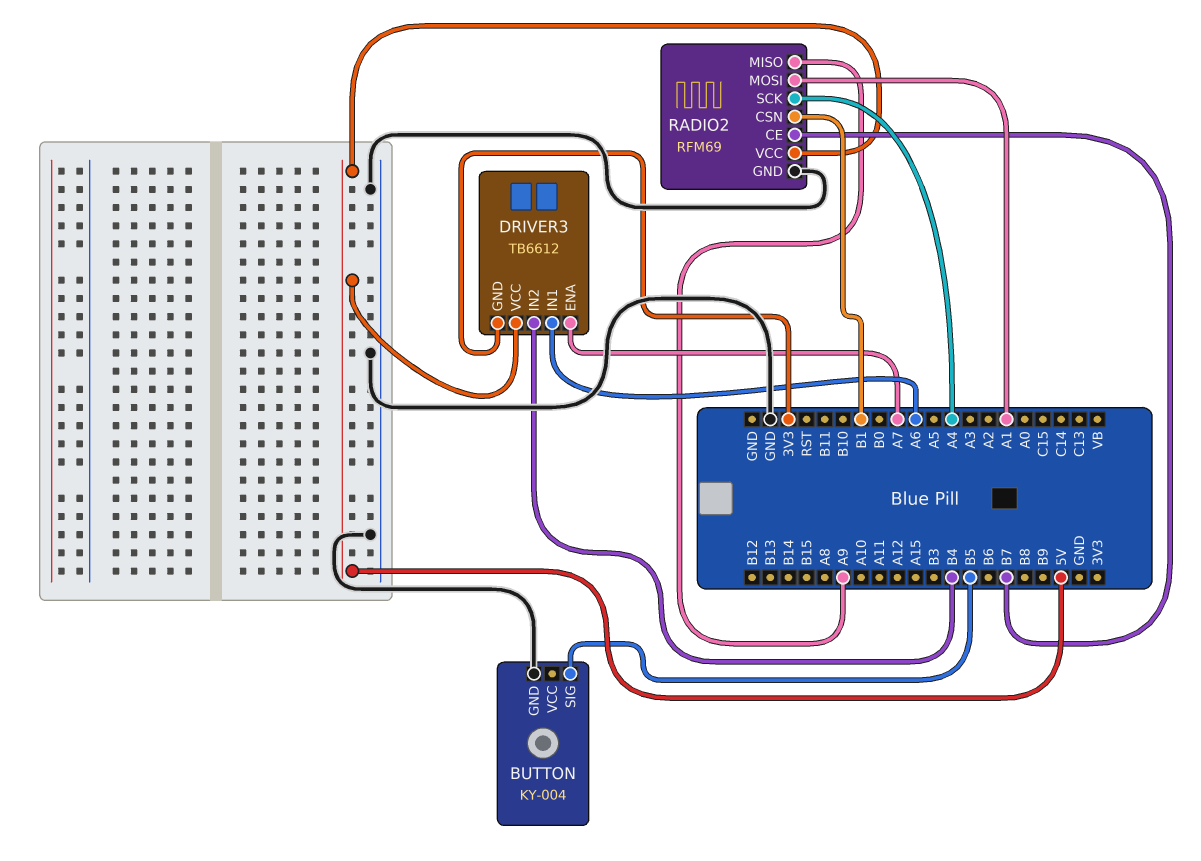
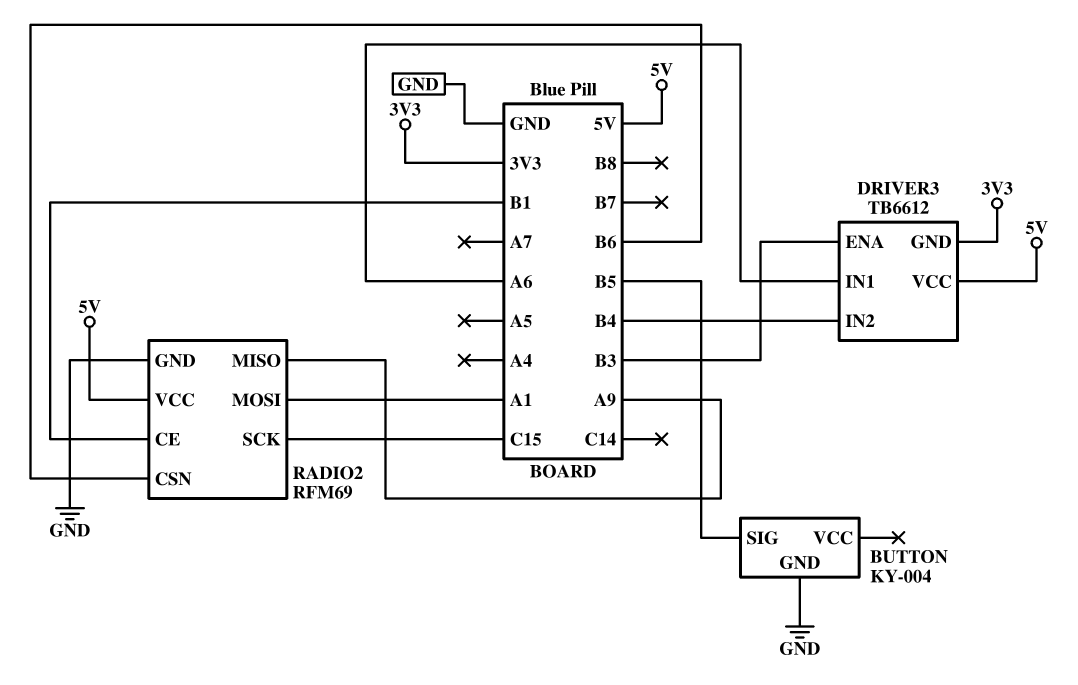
DRIVER3 pin ENA: A7 -> B3
RADIO2 pin CE: B7 -> B1
RADIO2 pin CSN: B1 -> B6
RADIO2 pin SCK: A4 -> C15

